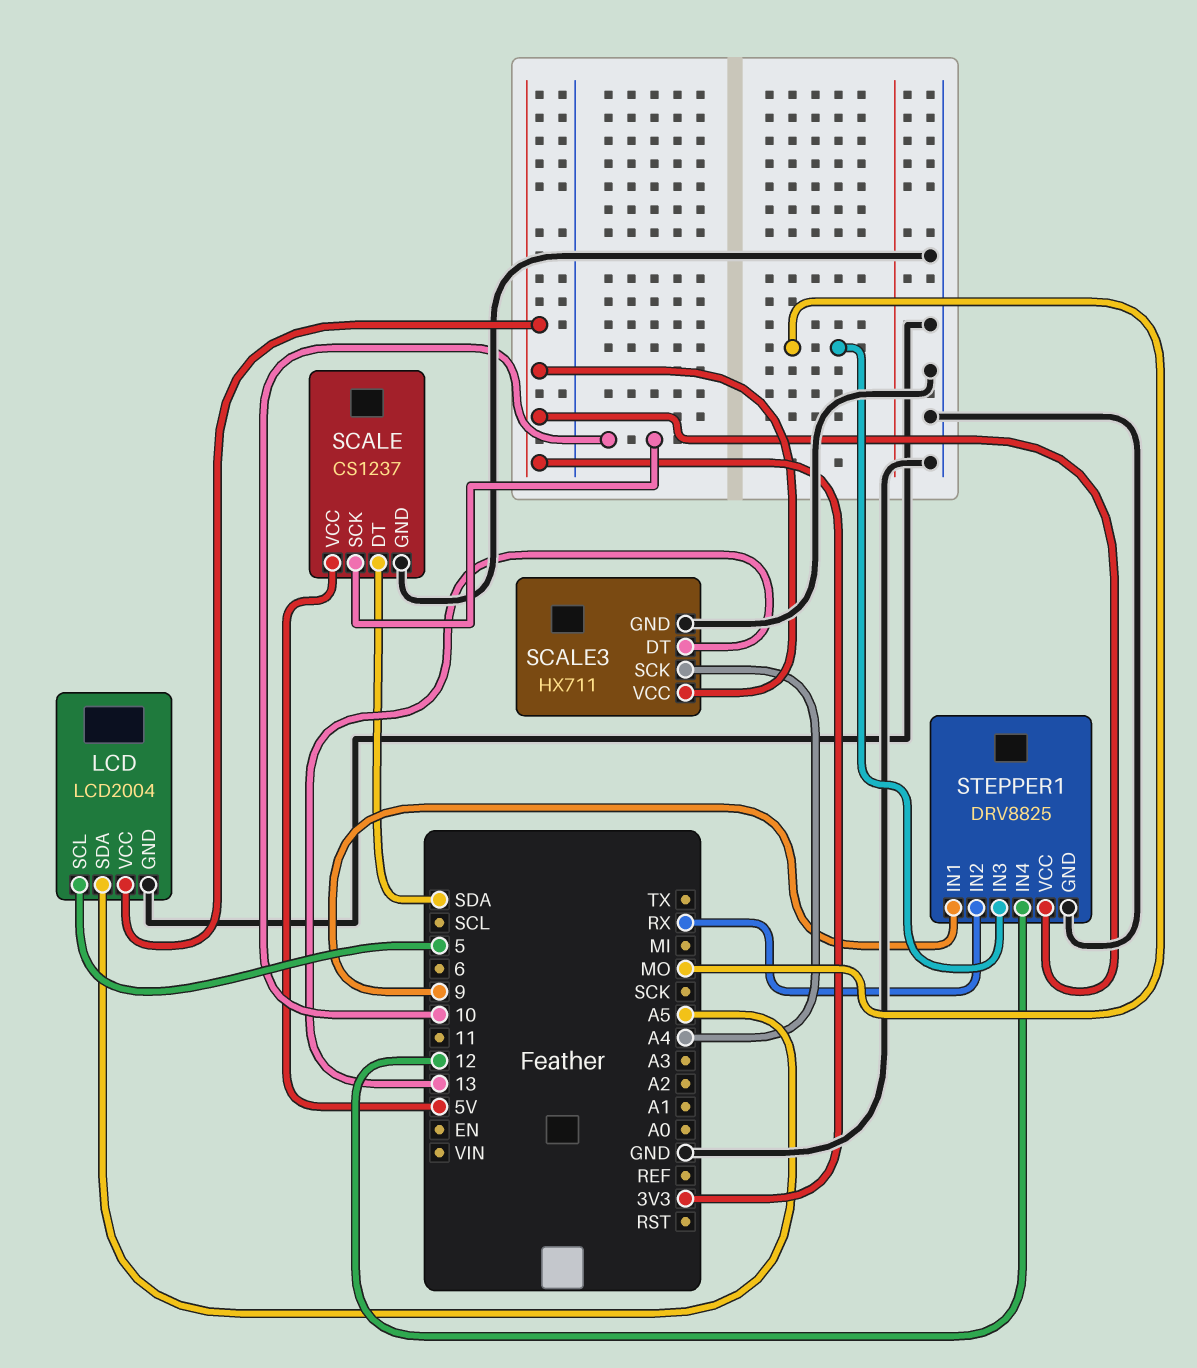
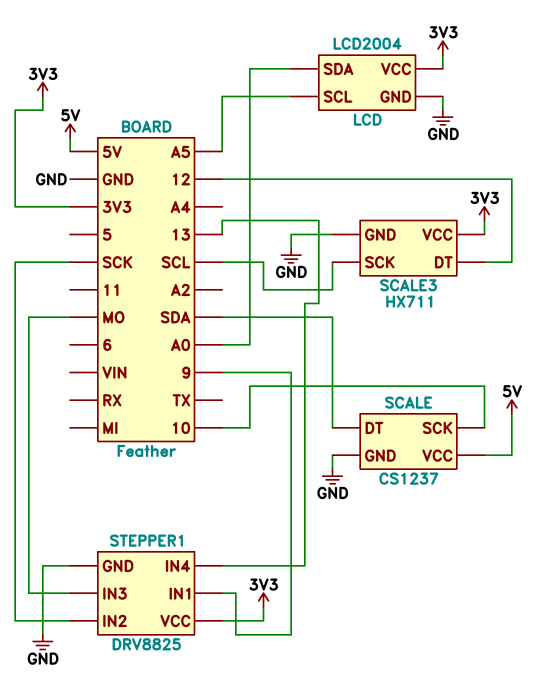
LCD pin SCL: 5 -> A5
LCD pin SDA: A5 -> A0
SCALE3 pin DT: 13 -> 12
SCALE3 pin SCK: A4 -> SCL
STEPPER1 pin IN2: RX -> SCK
STEPPER1 pin IN4: 12 -> 13

